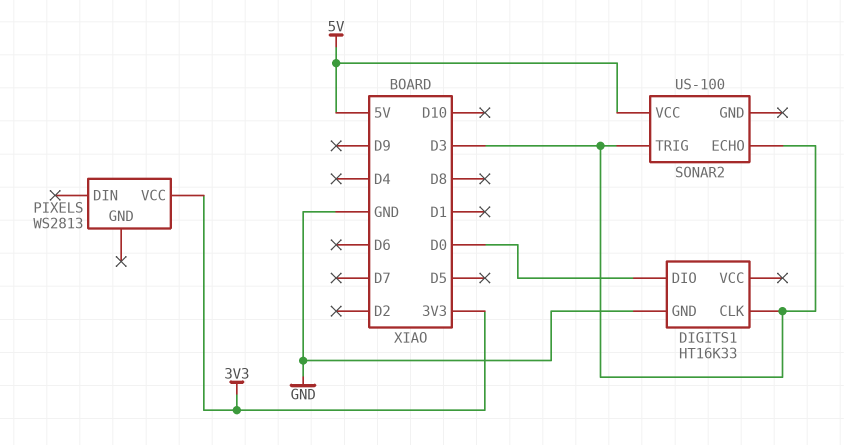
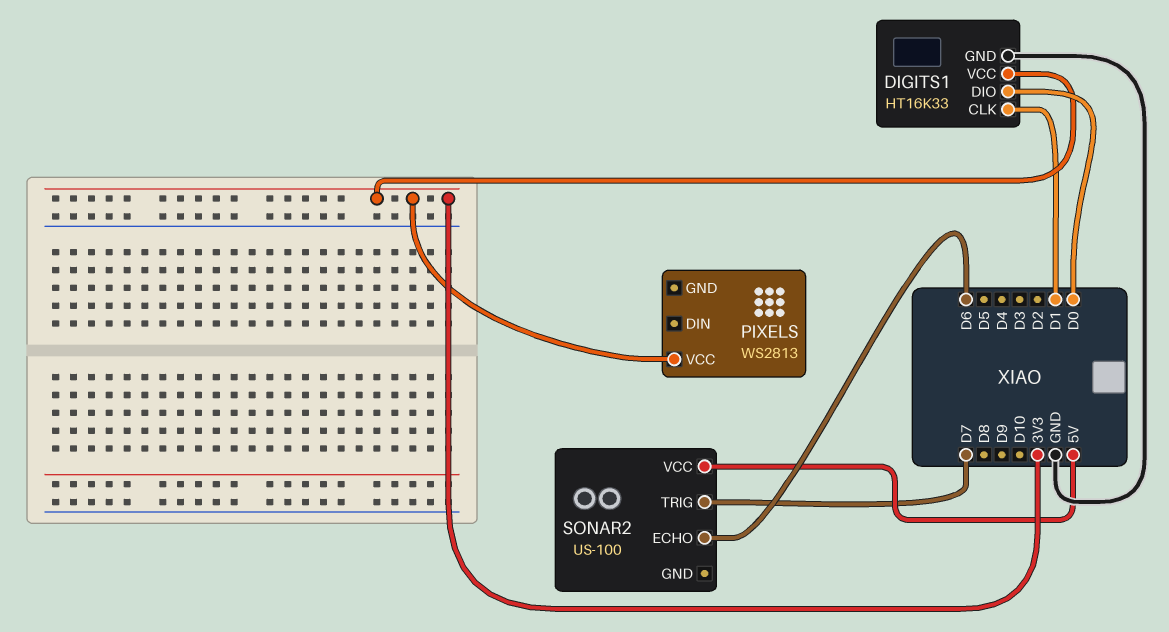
DIGITS1 pin CLK: D3 -> D1
DIGITS1 pin VCC: none -> 3V3
SONAR2 pin ECHO: D3 -> D6
SONAR2 pin TRIG: D3 -> D7

